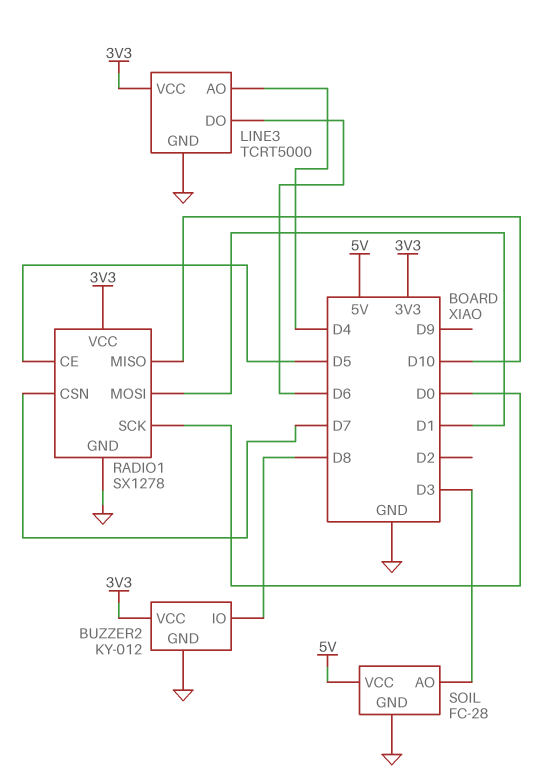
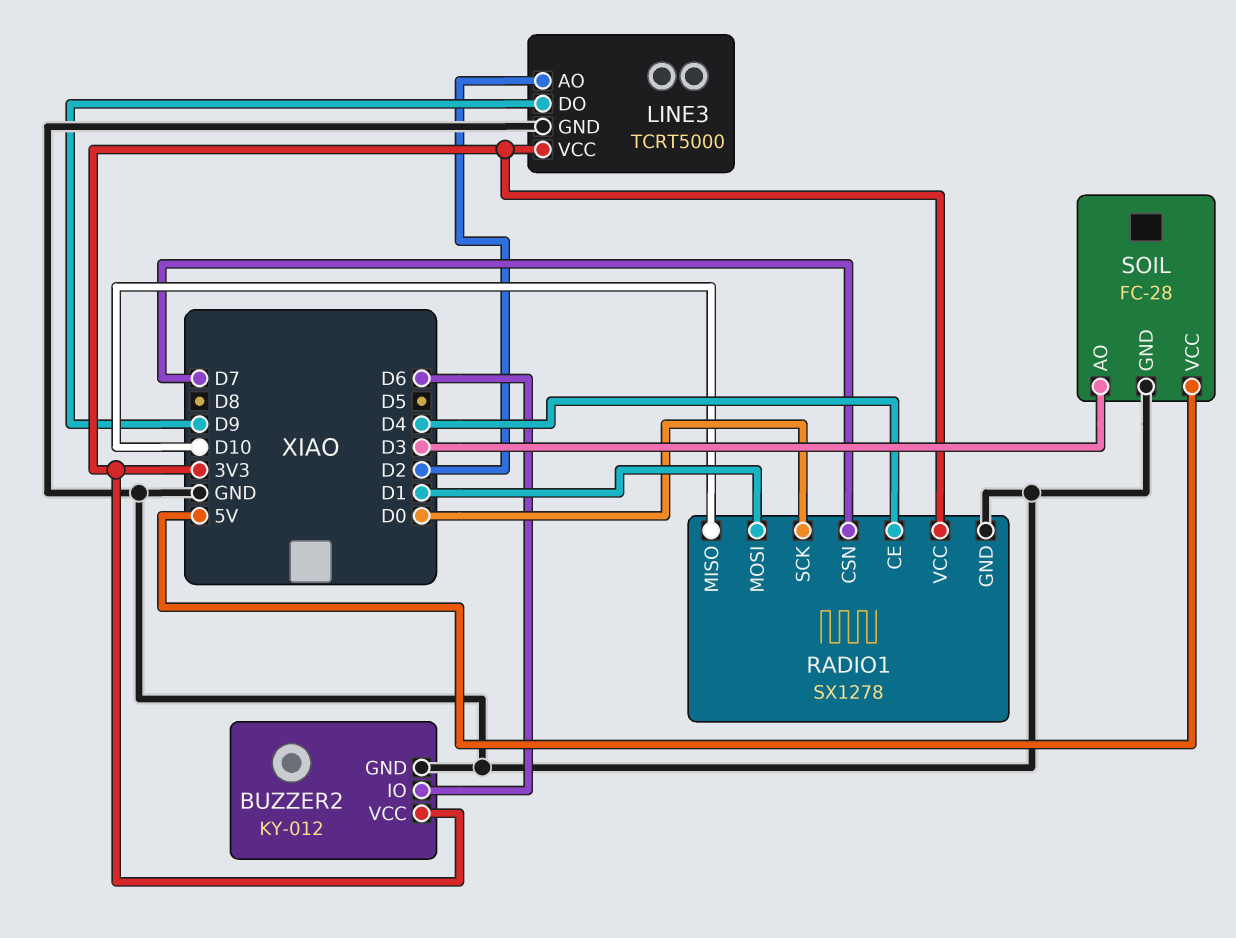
BUZZER2 pin IO: D8 -> D6
LINE3 pin AO: D4 -> D2
LINE3 pin DO: D6 -> D9
RADIO1 pin CE: D5 -> D4

